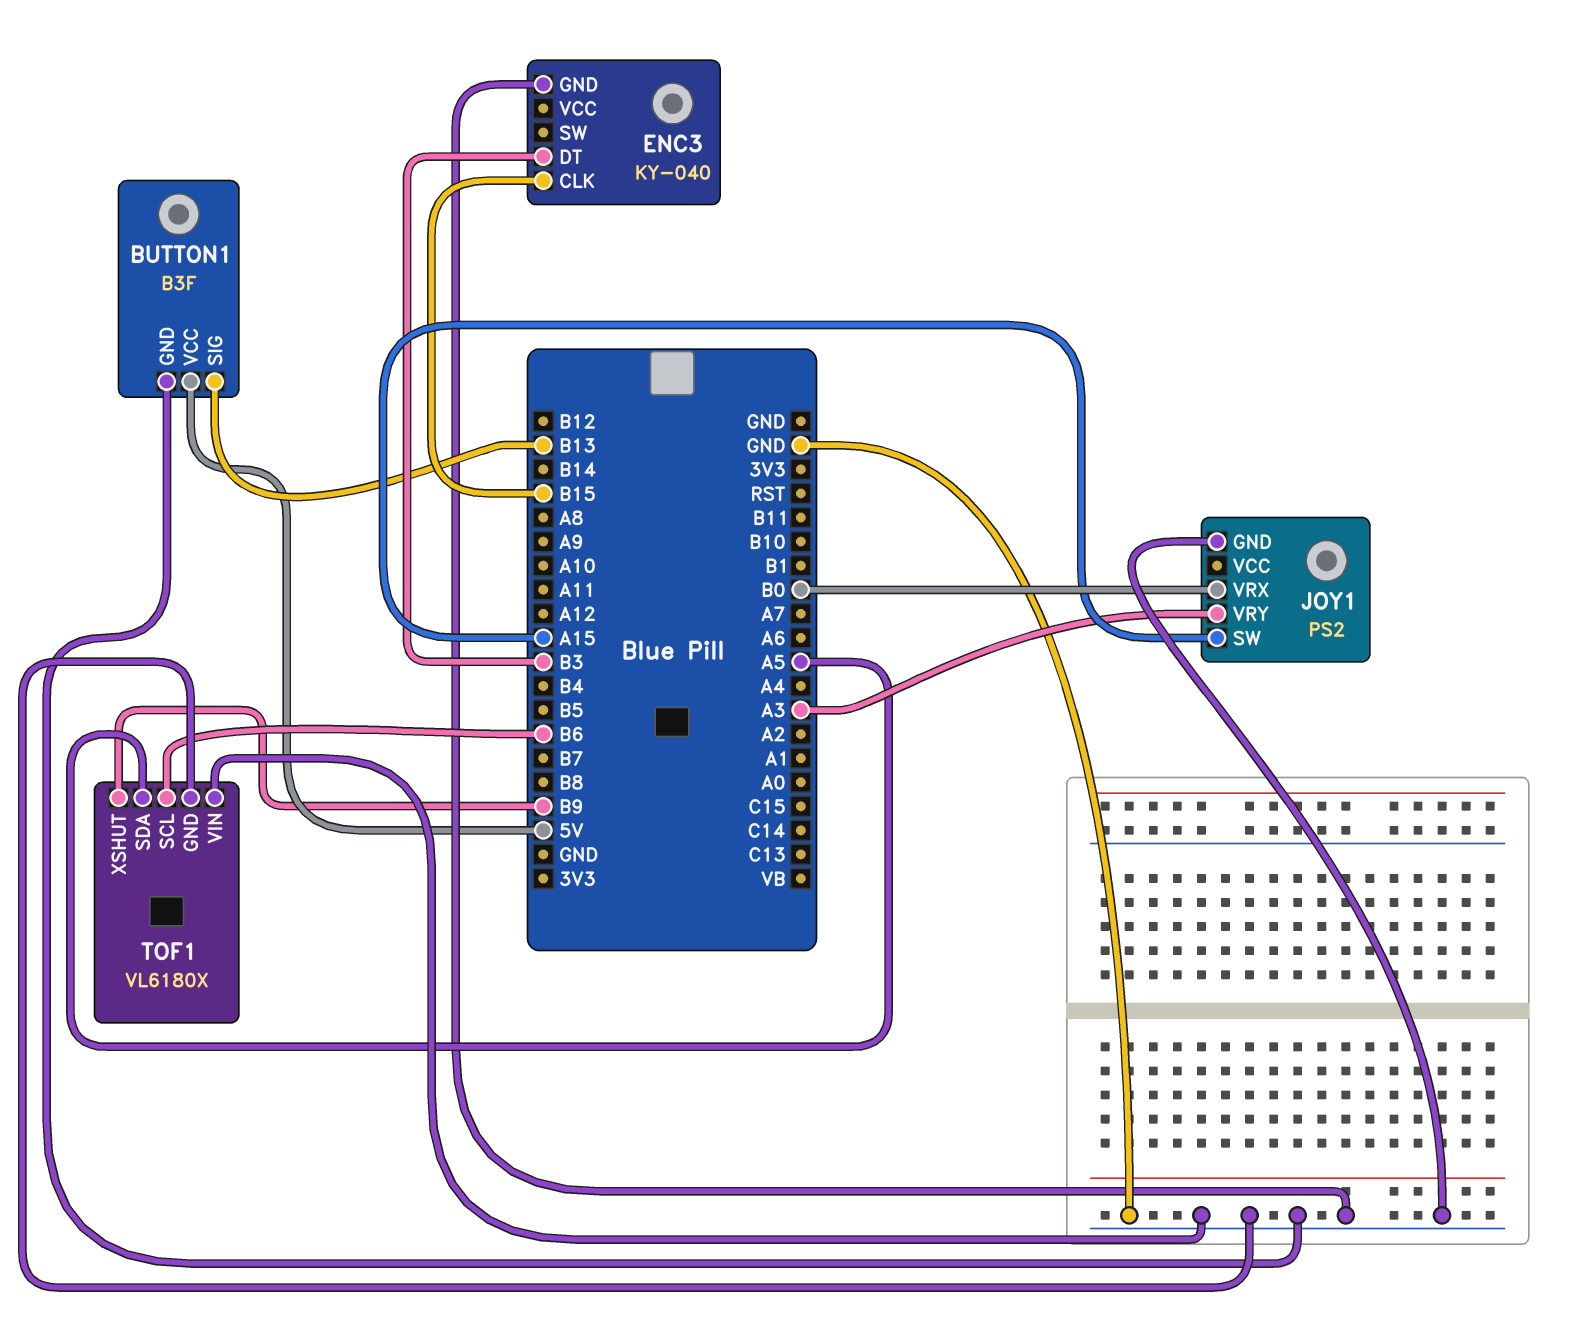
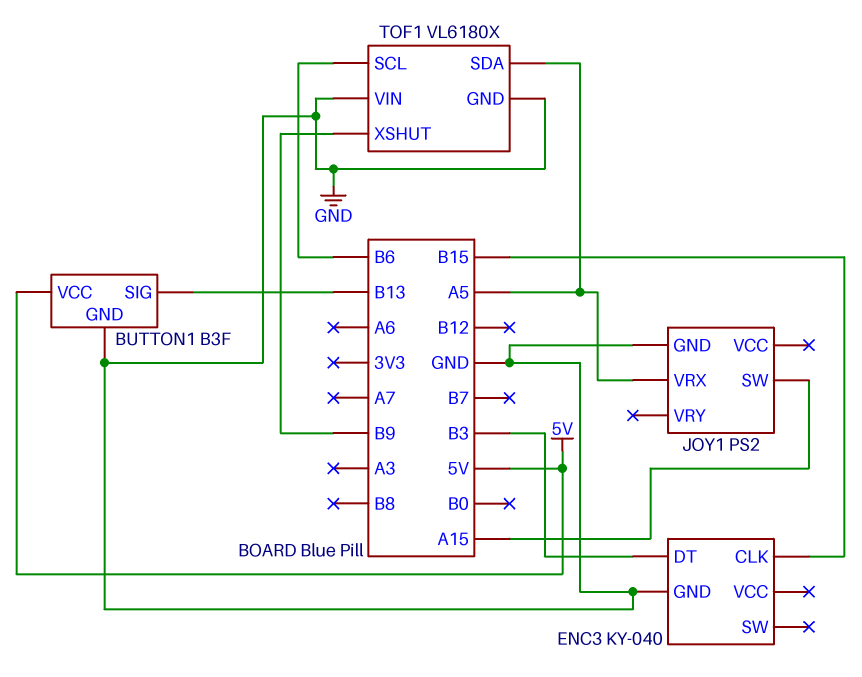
JOY1 pin VRX: B0 -> A5
JOY1 pin VRY: A3 -> none

